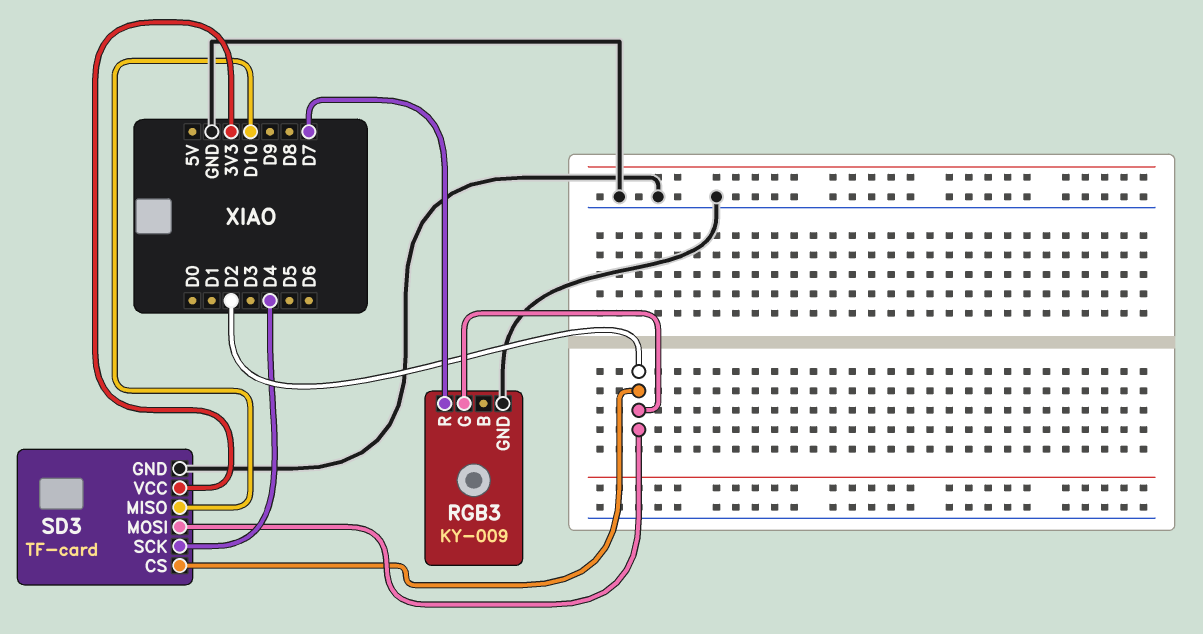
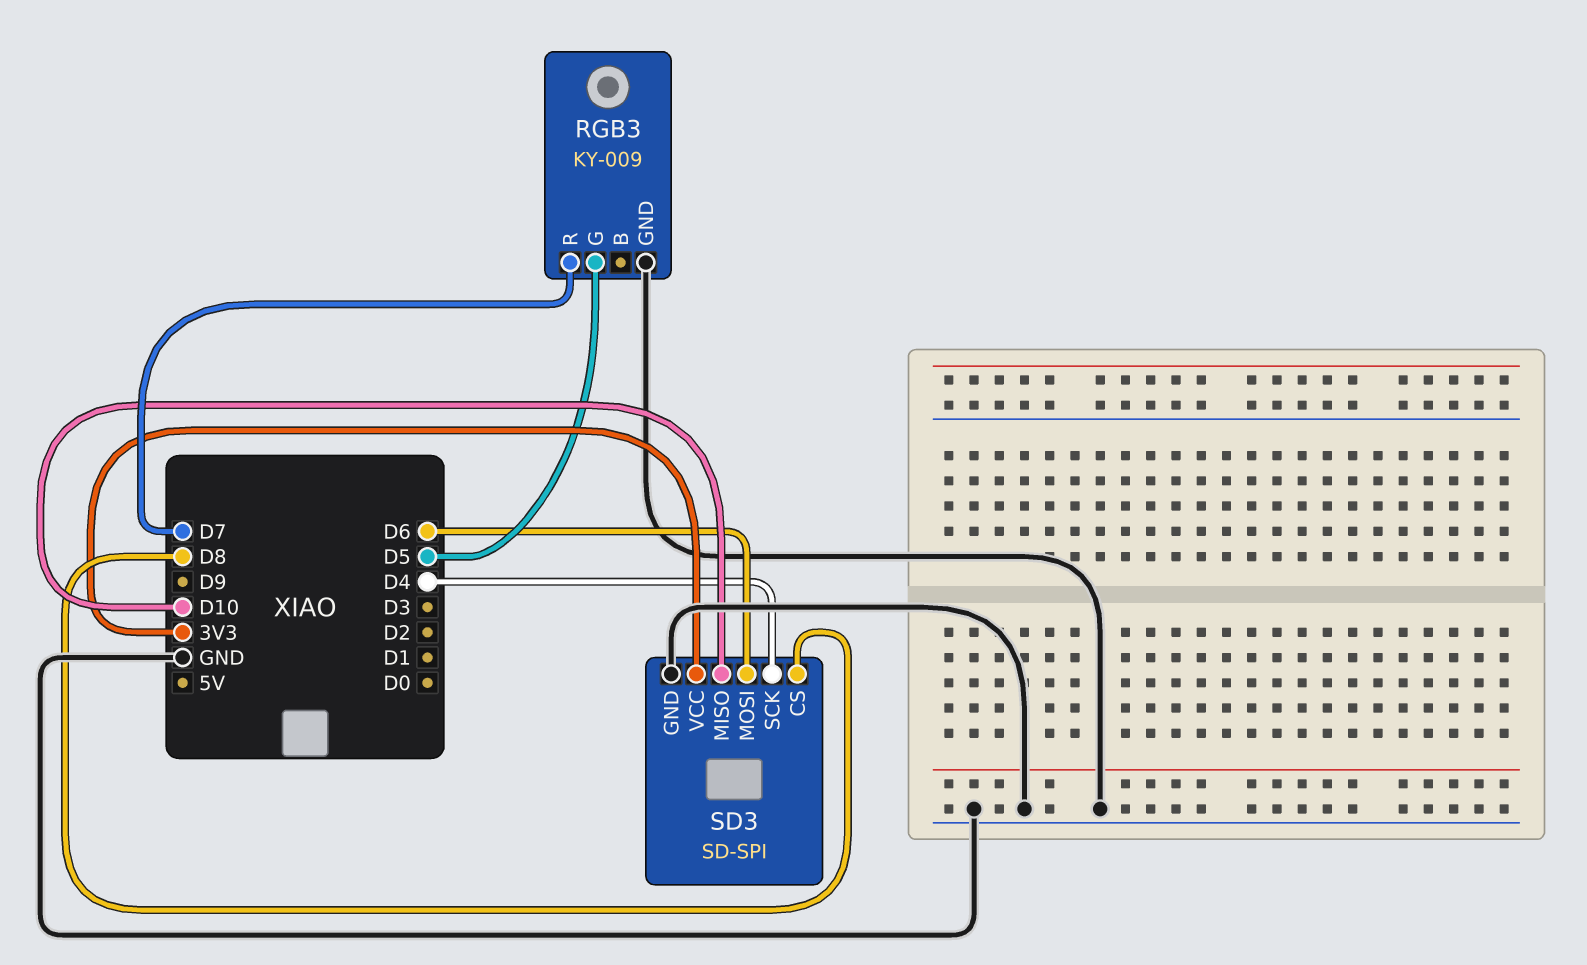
RGB3 pin G: D2 -> D5
SD3: TF-card -> SD-SPI
SD3 pin CS: D2 -> D8
SD3 pin MOSI: D2 -> D6

